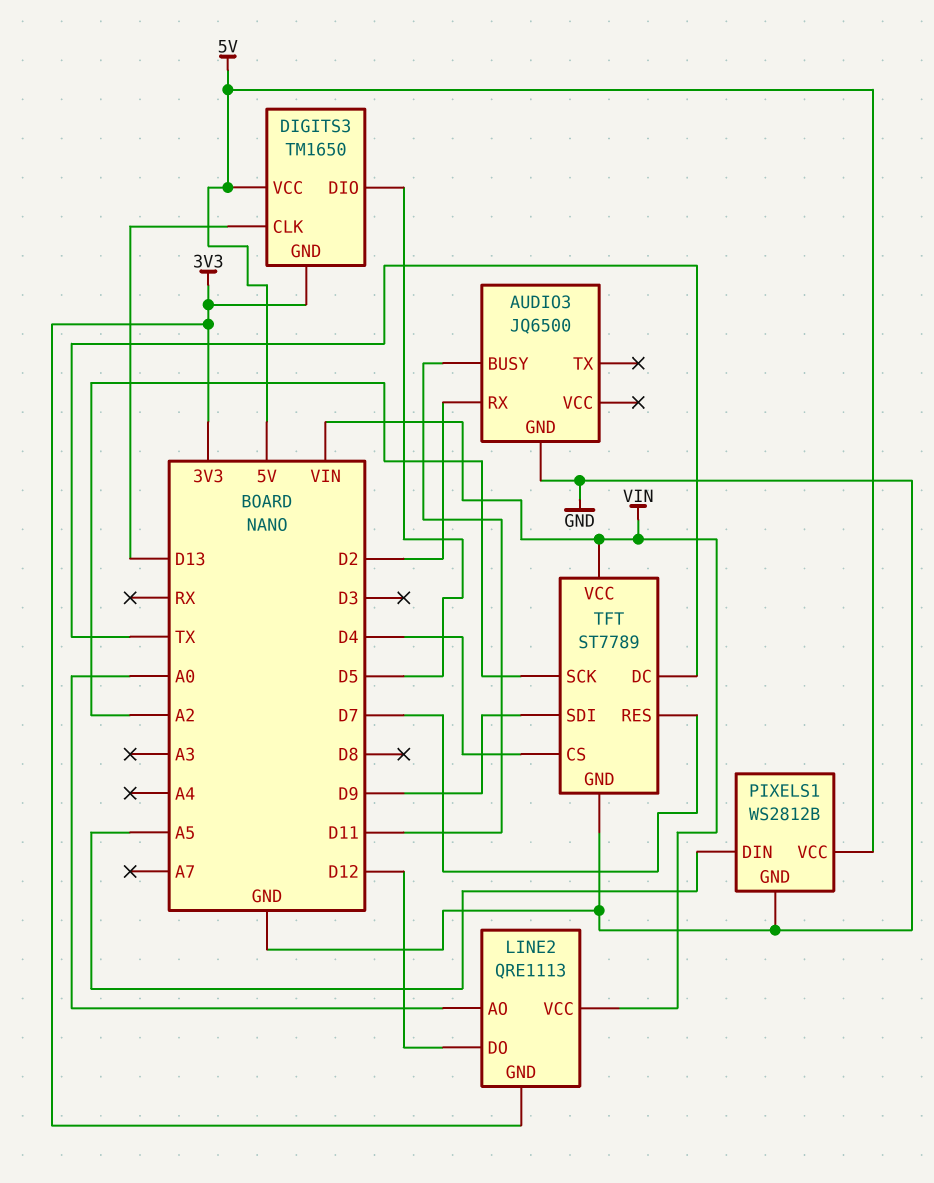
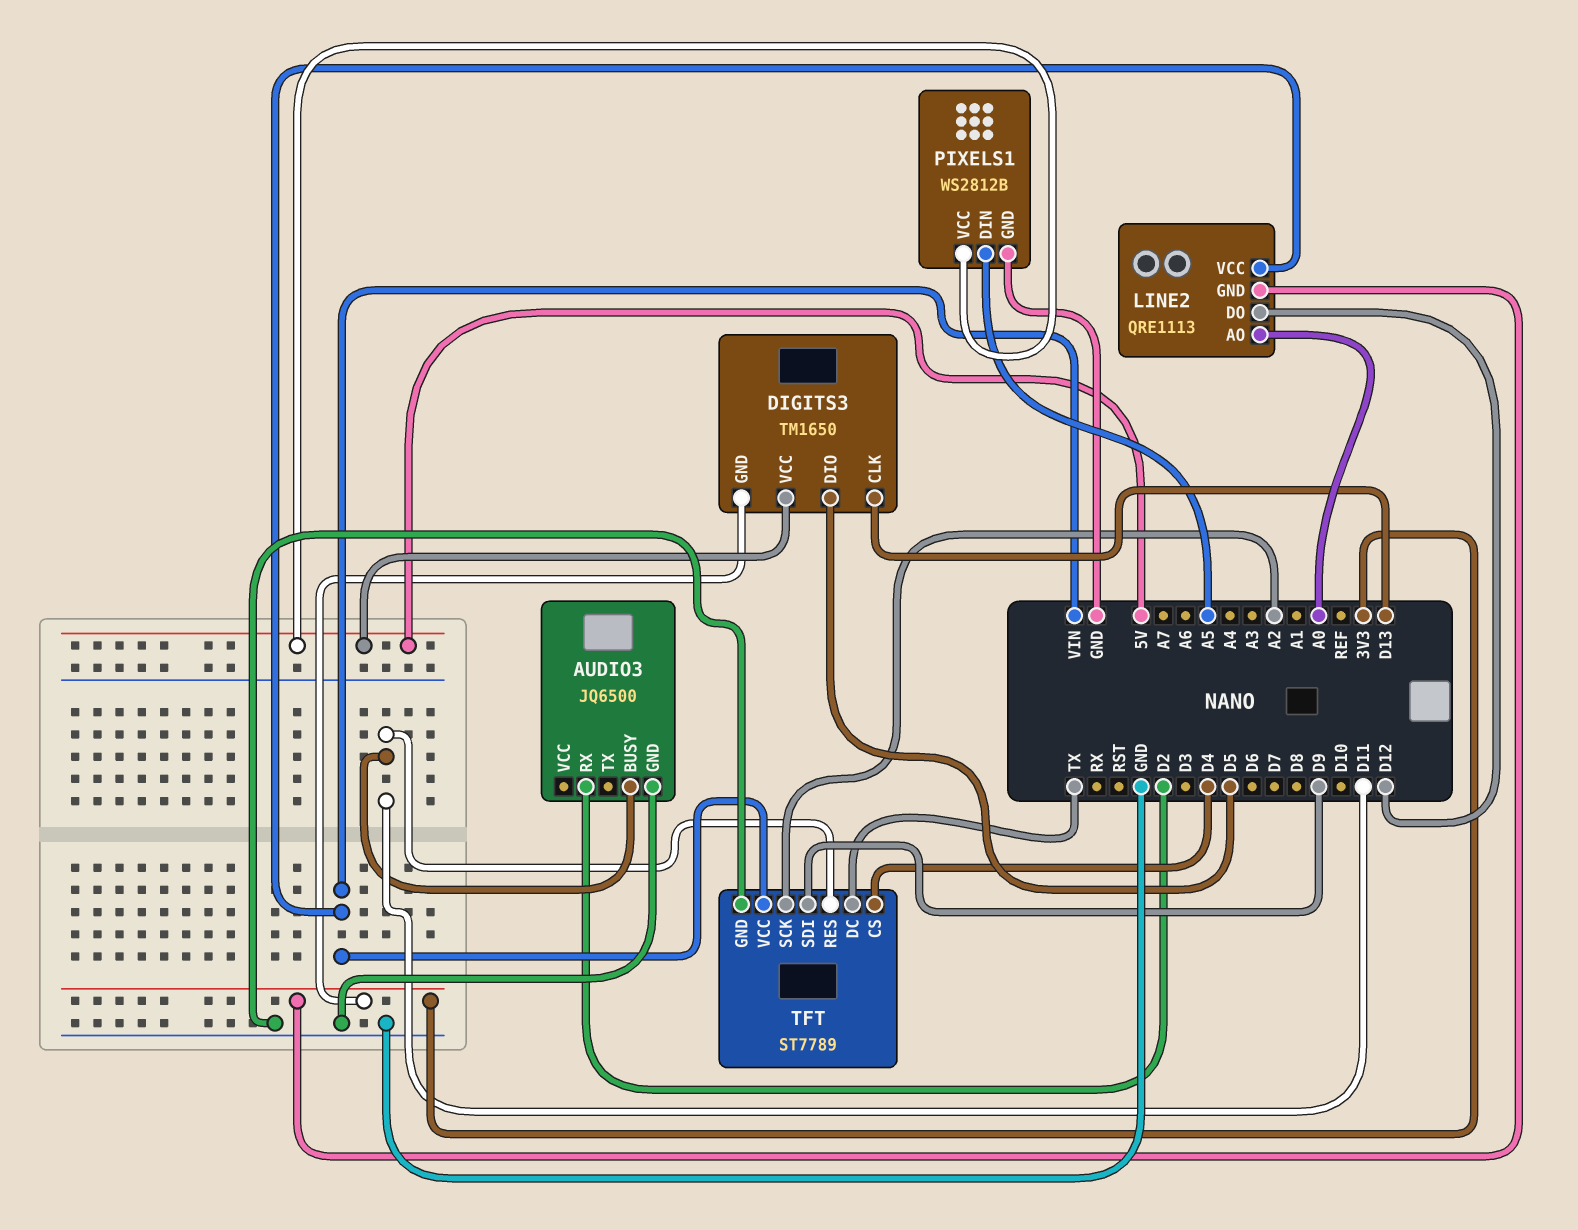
TFT pin RES: D7 -> D11

